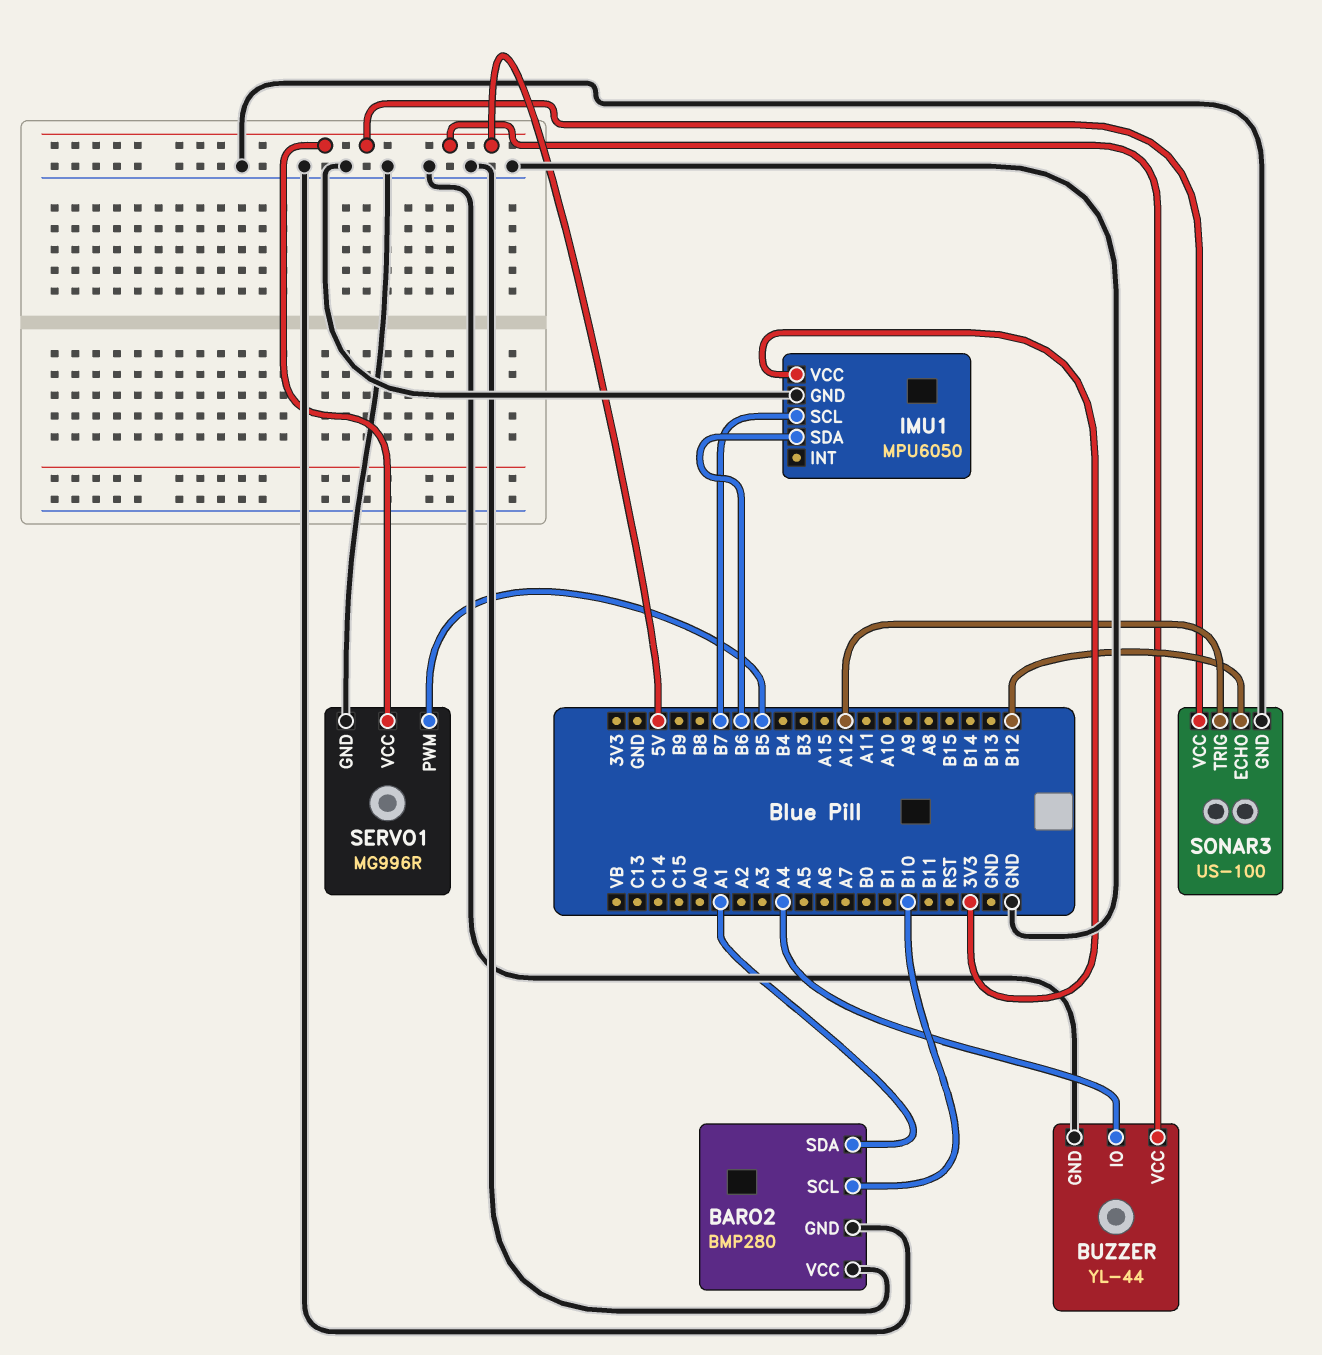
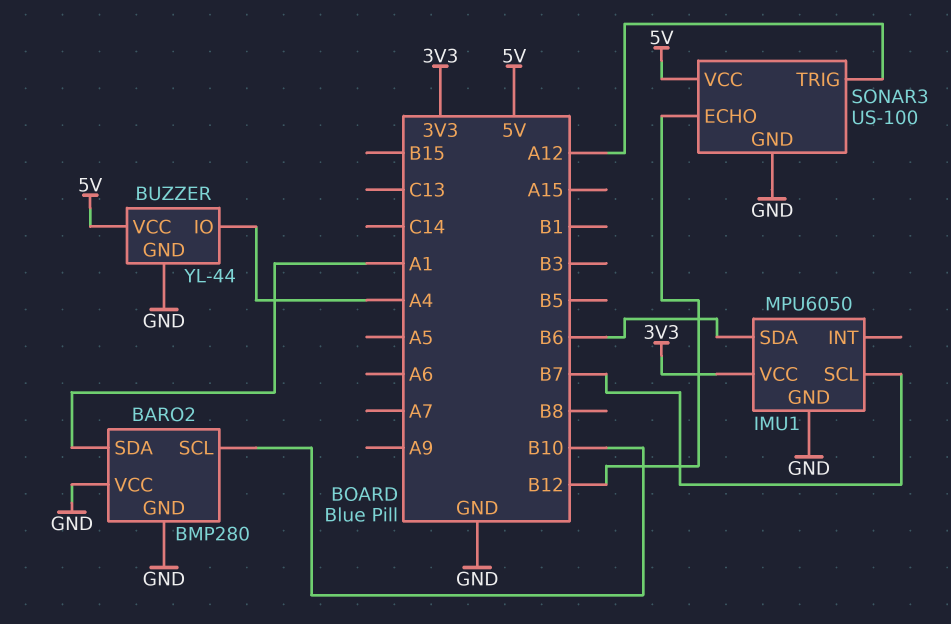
SERVO1: MG996R -> none
SERVO1 pin GND: GND -> none
SERVO1 pin PWM: B5 -> none
SERVO1 pin VCC: 5V -> none

